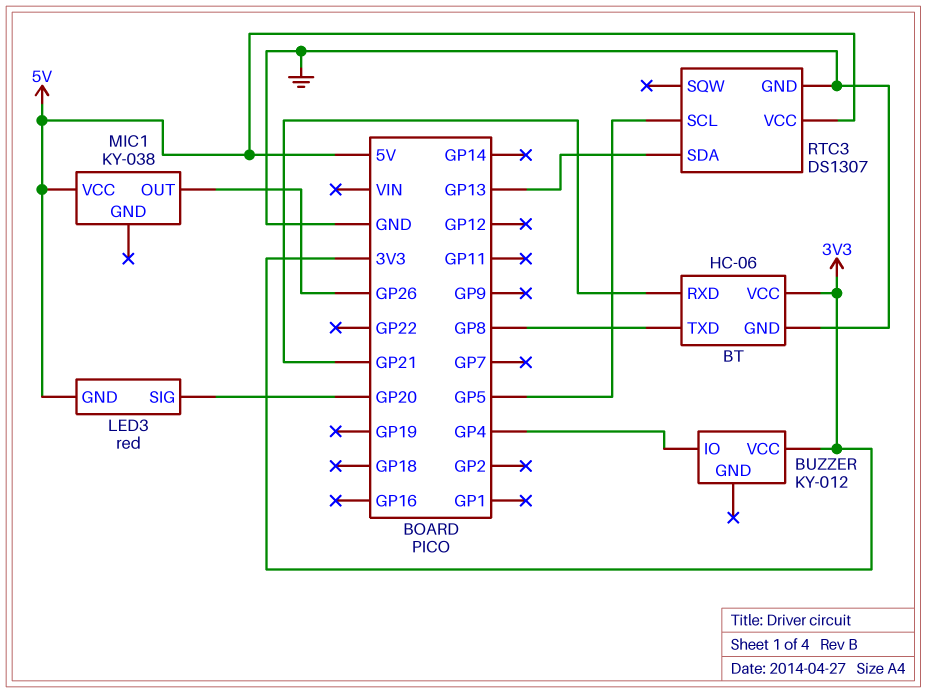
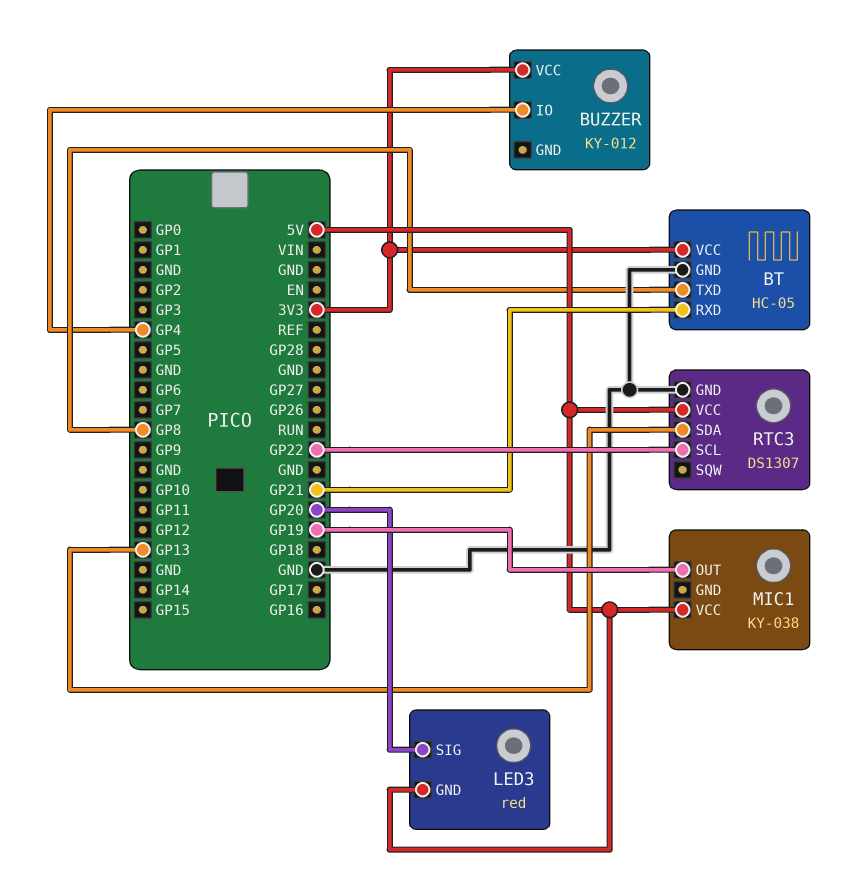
BT: HC-06 -> HC-05
MIC1 pin OUT: GP26 -> GP19
RTC3 pin SCL: GP5 -> GP22

